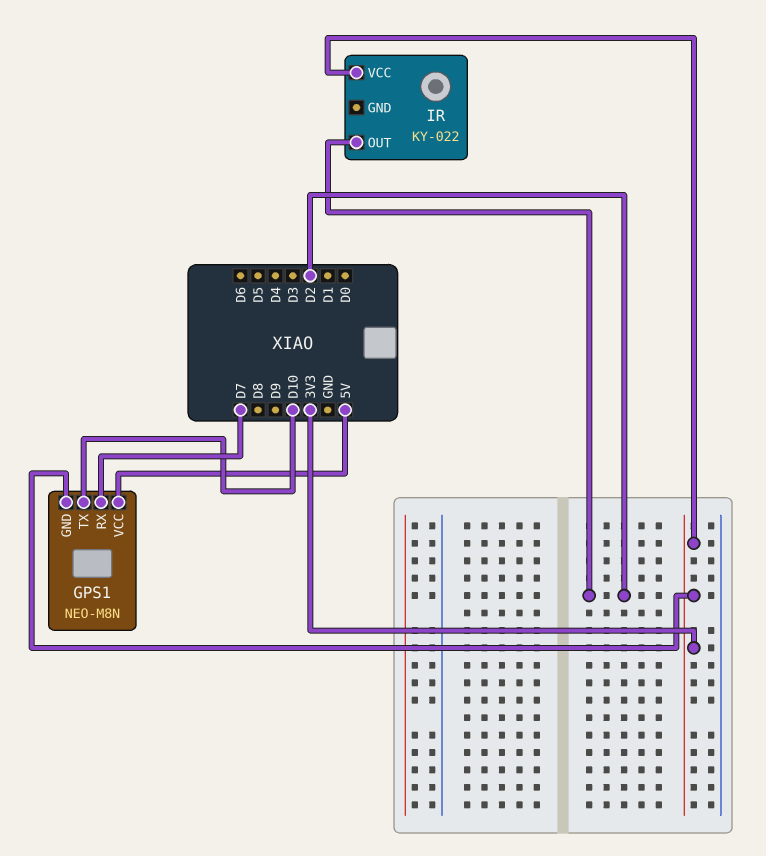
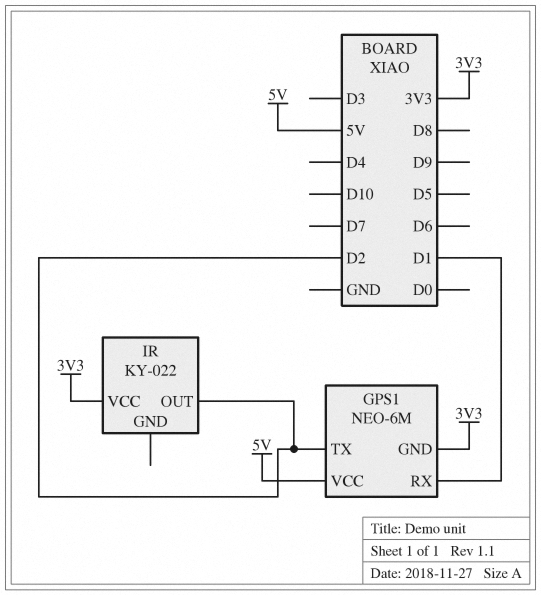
GPS1: NEO-M8N -> NEO-6M
GPS1 pin RX: D7 -> D1
GPS1 pin TX: D10 -> D2

